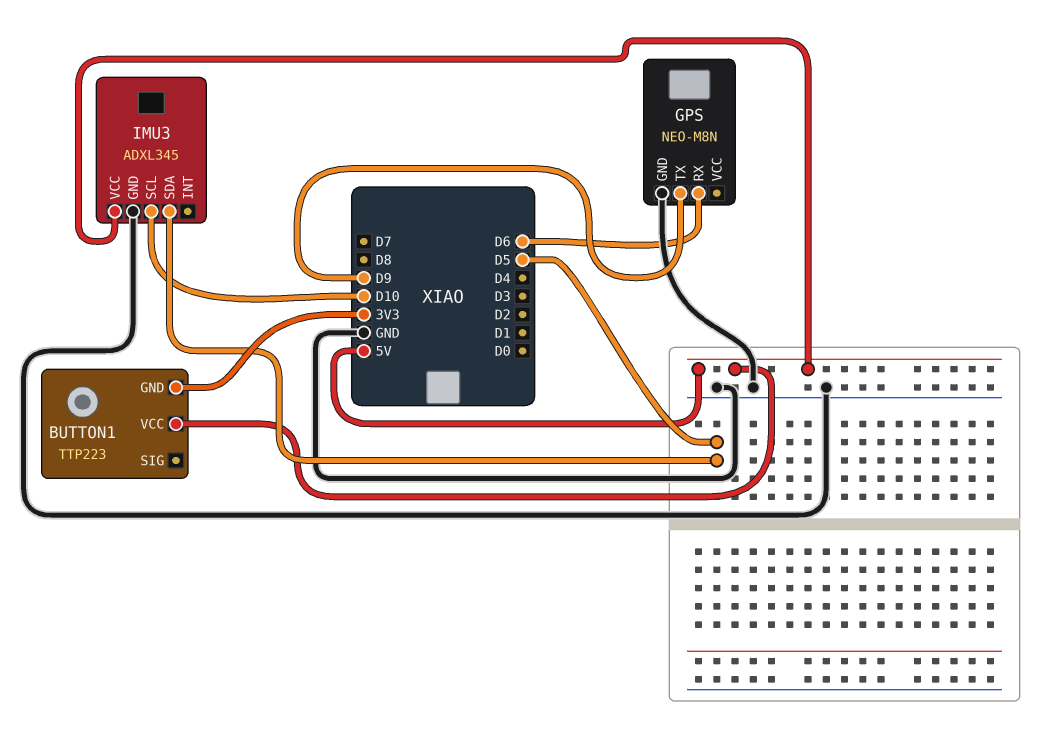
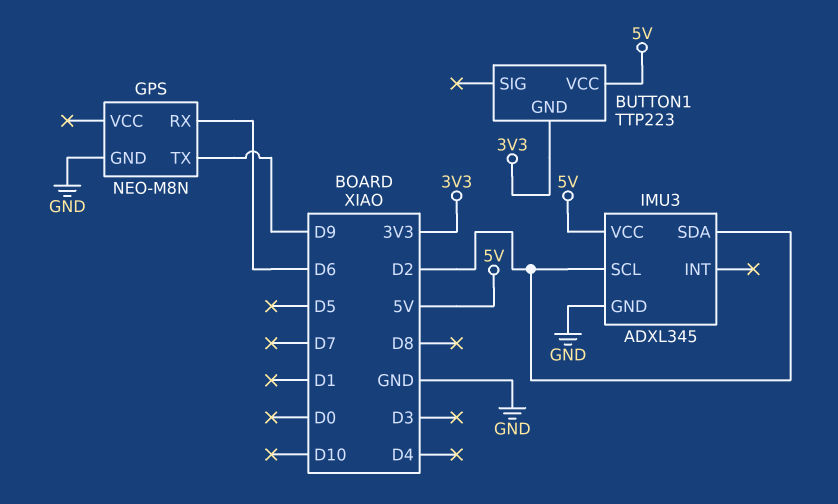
IMU3 pin SCL: D10 -> D2
IMU3 pin SDA: D5 -> D2

